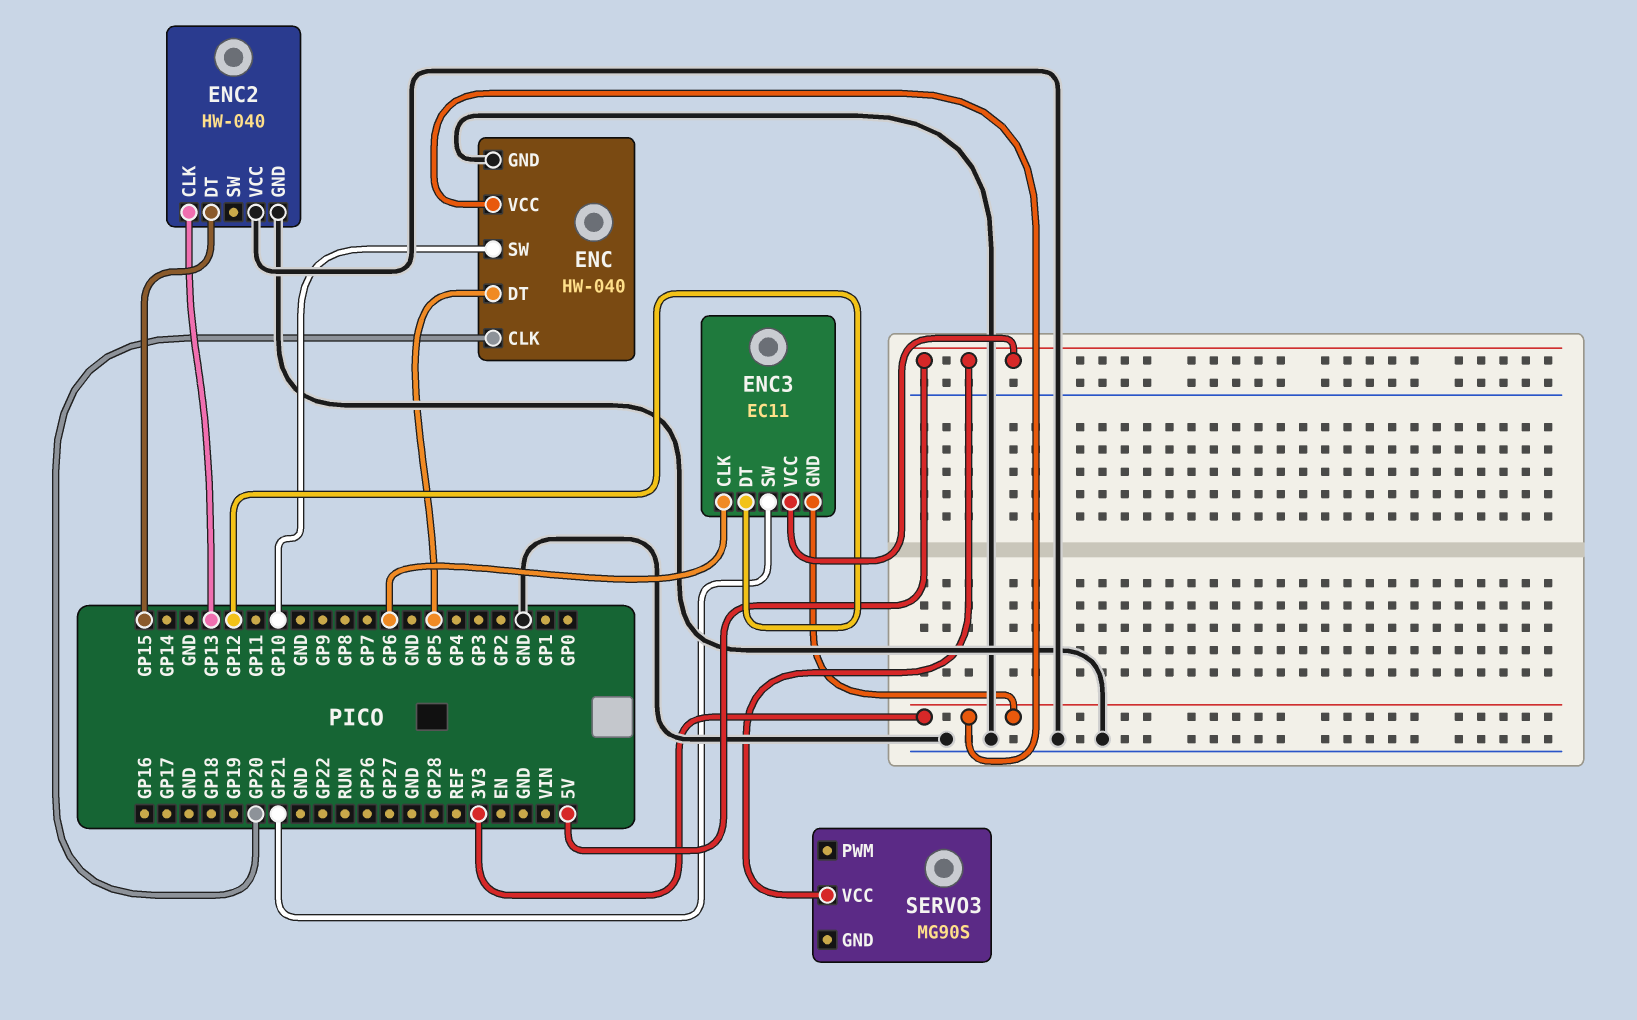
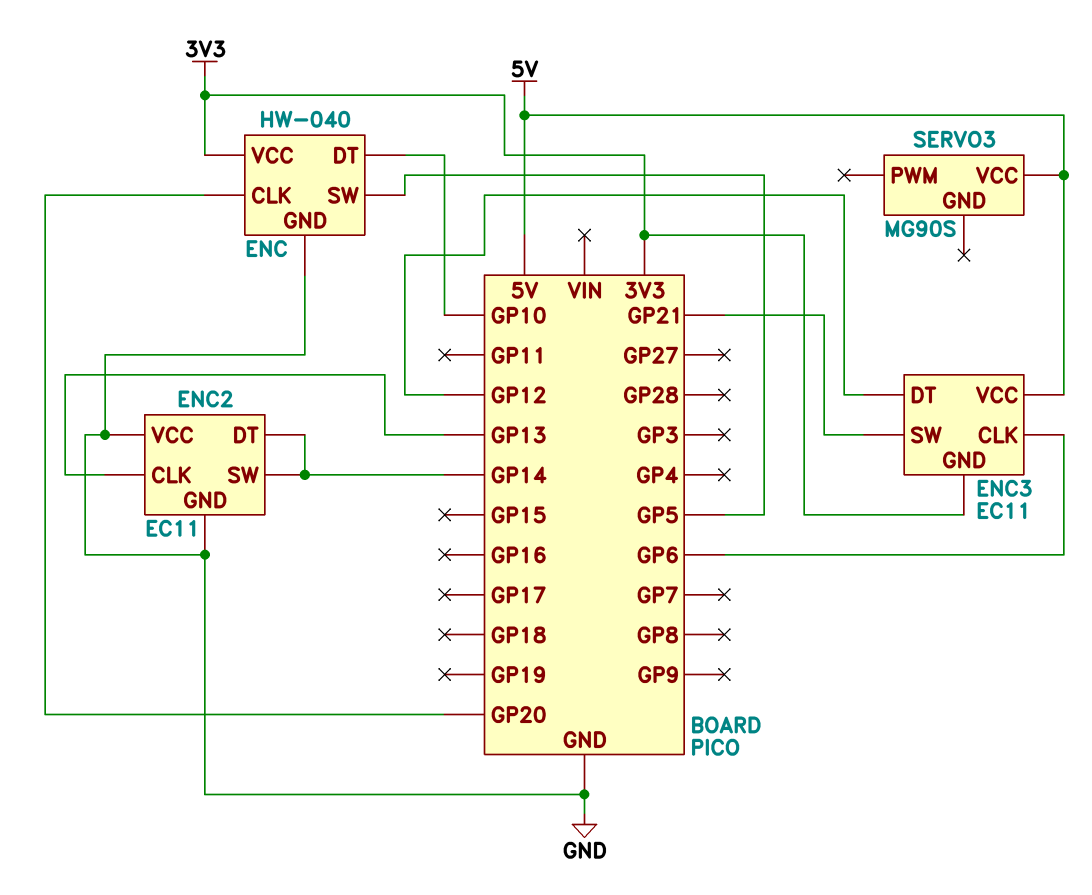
ENC pin DT: GP5 -> GP10
ENC pin SW: GP10 -> GP5
ENC2: HW-040 -> EC11
ENC2 pin DT: GP15 -> GP14
ENC2 pin SW: none -> GP14

